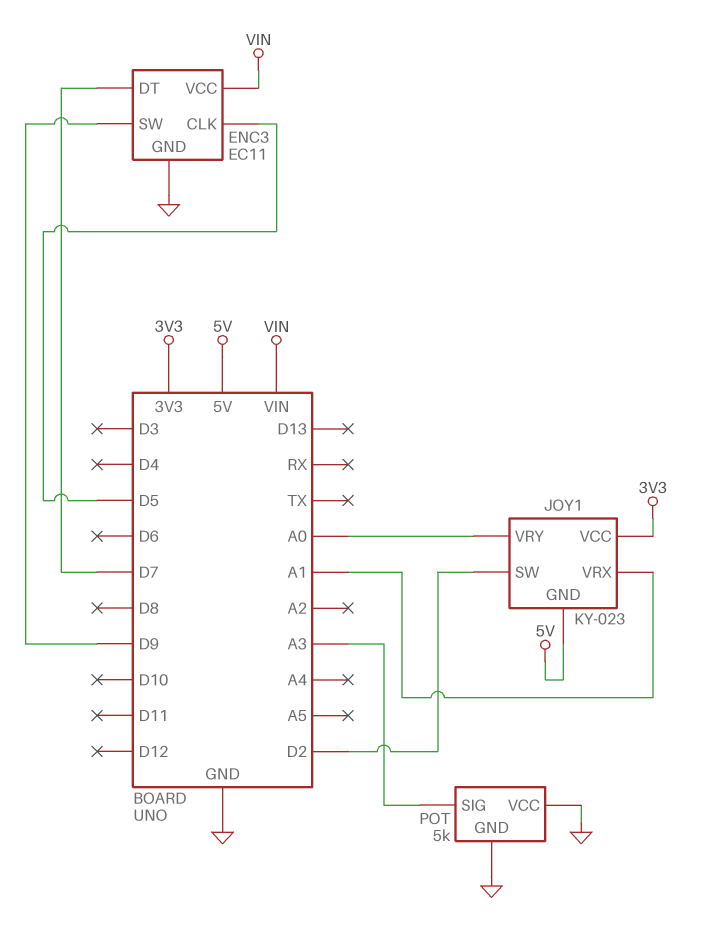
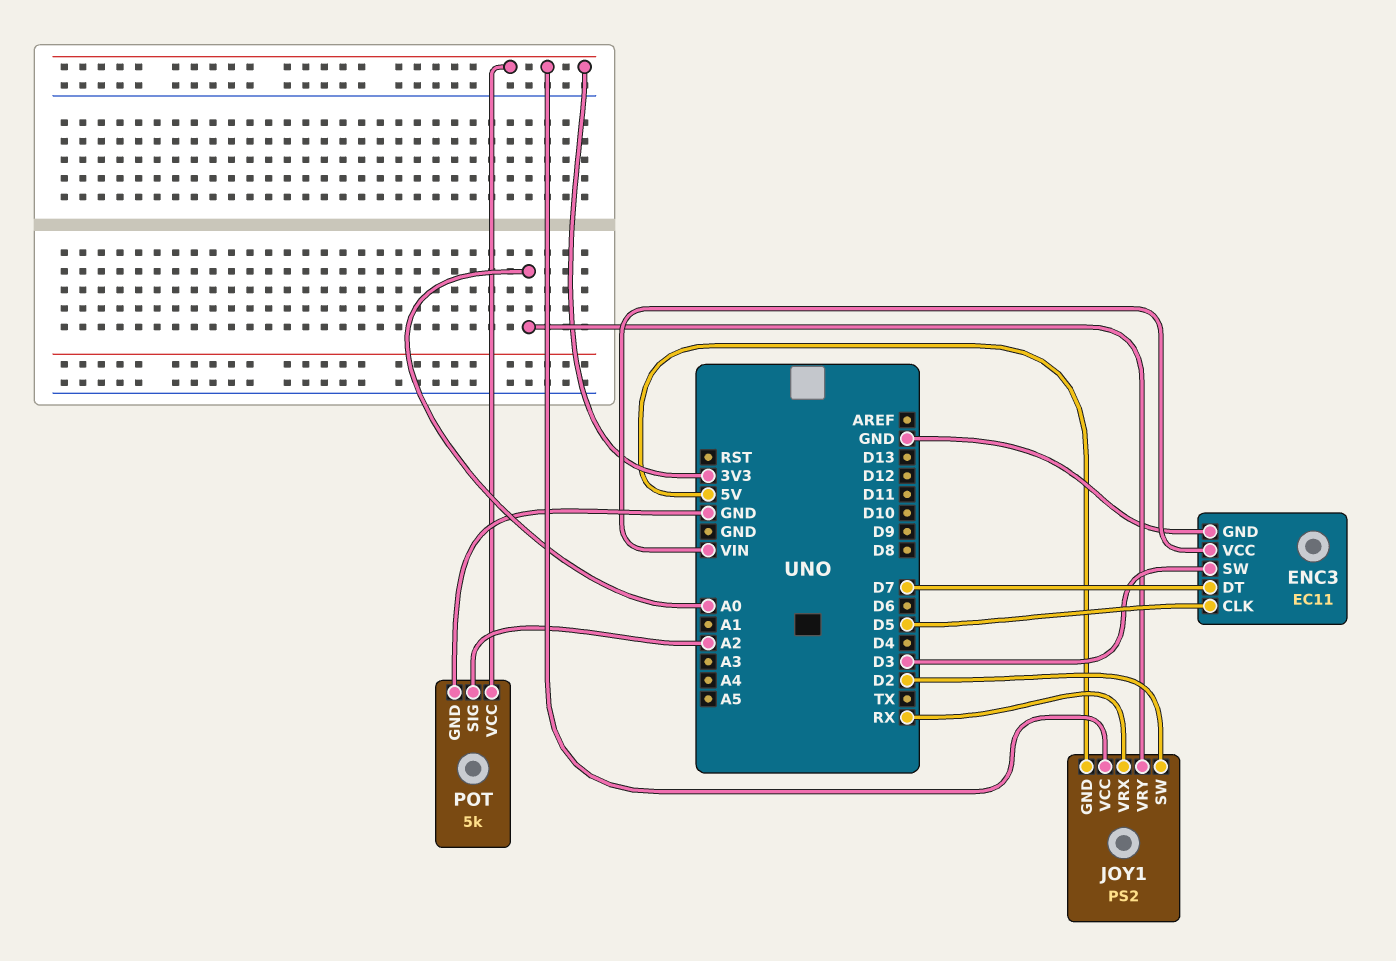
ENC3 pin SW: D9 -> D3
JOY1: KY-023 -> PS2
JOY1 pin VRX: A1 -> RX
POT pin SIG: A3 -> A2
POT pin VCC: GND -> 3V3

